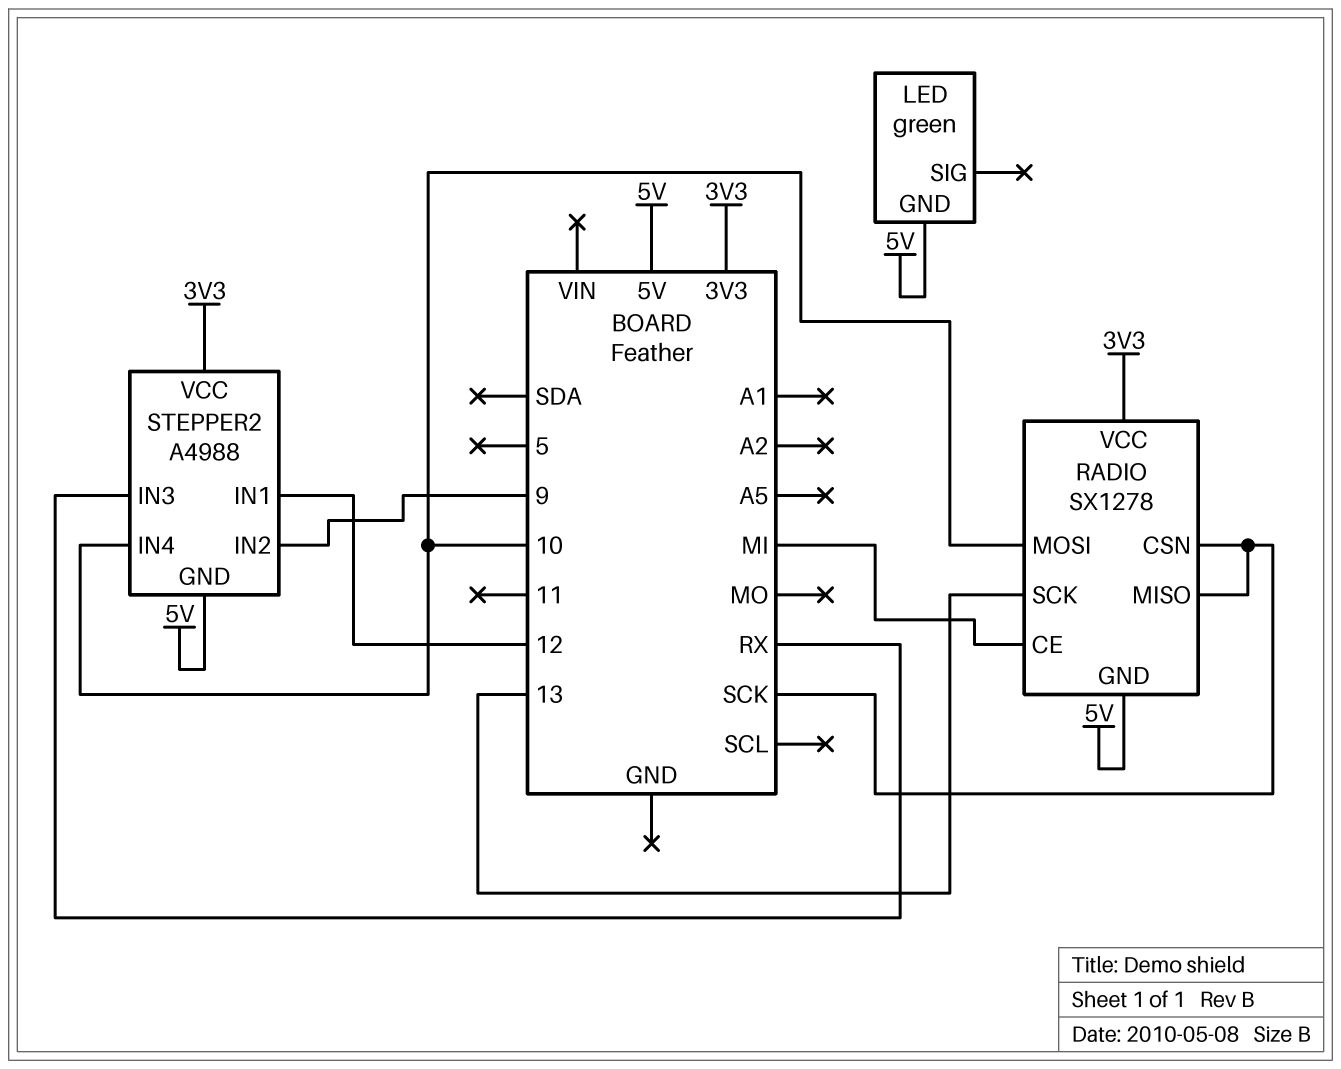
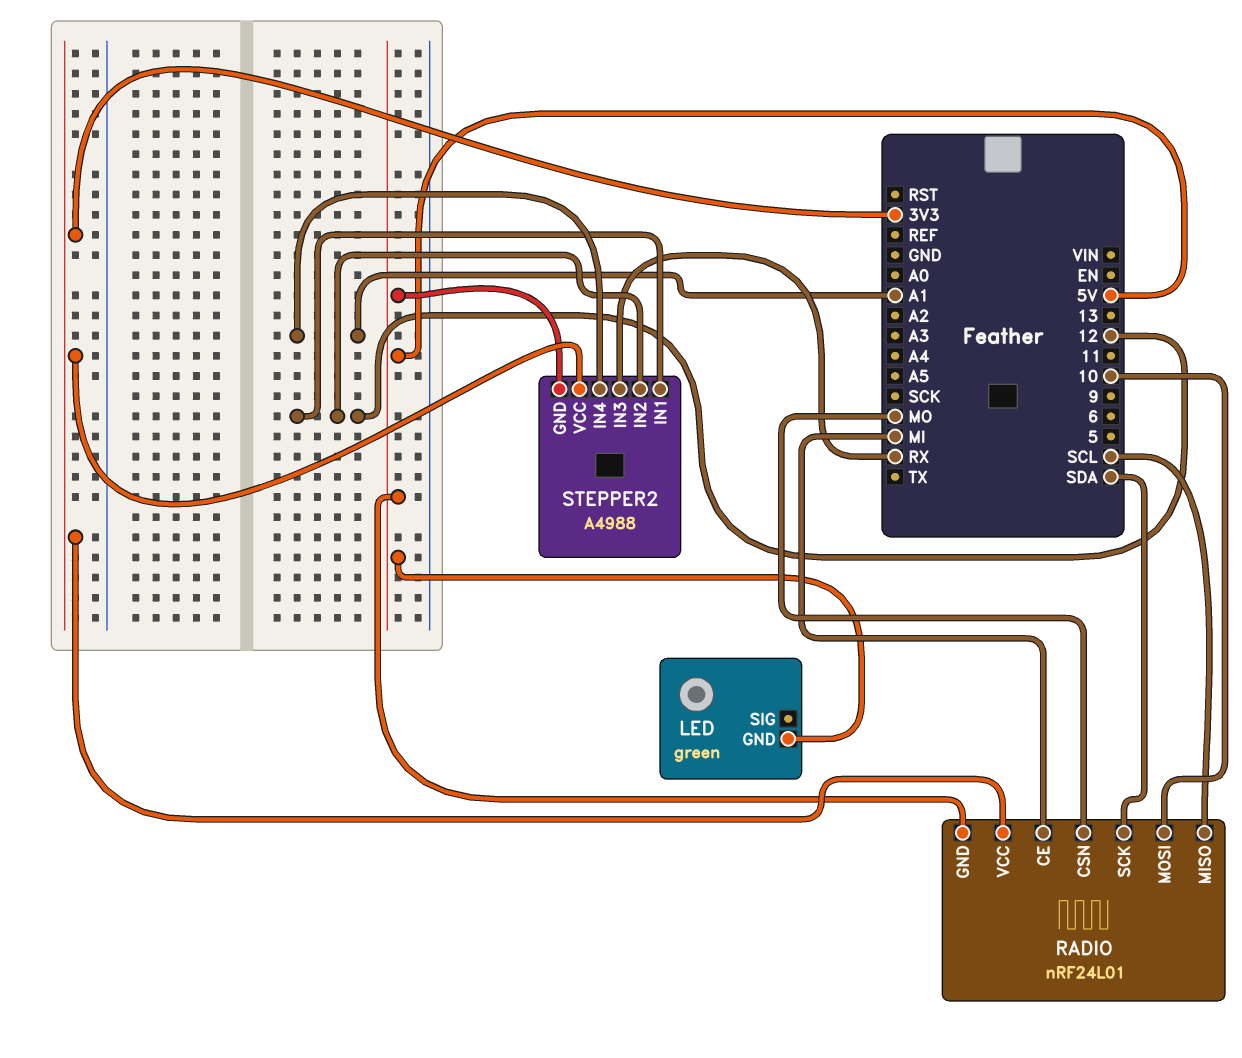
RADIO: SX1278 -> nRF24L01
RADIO pin CSN: SCK -> MO
RADIO pin MISO: SCK -> SCL
RADIO pin SCK: 13 -> SDA
STEPPER2 pin IN2: 9 -> 12
STEPPER2 pin IN4: 10 -> A1

